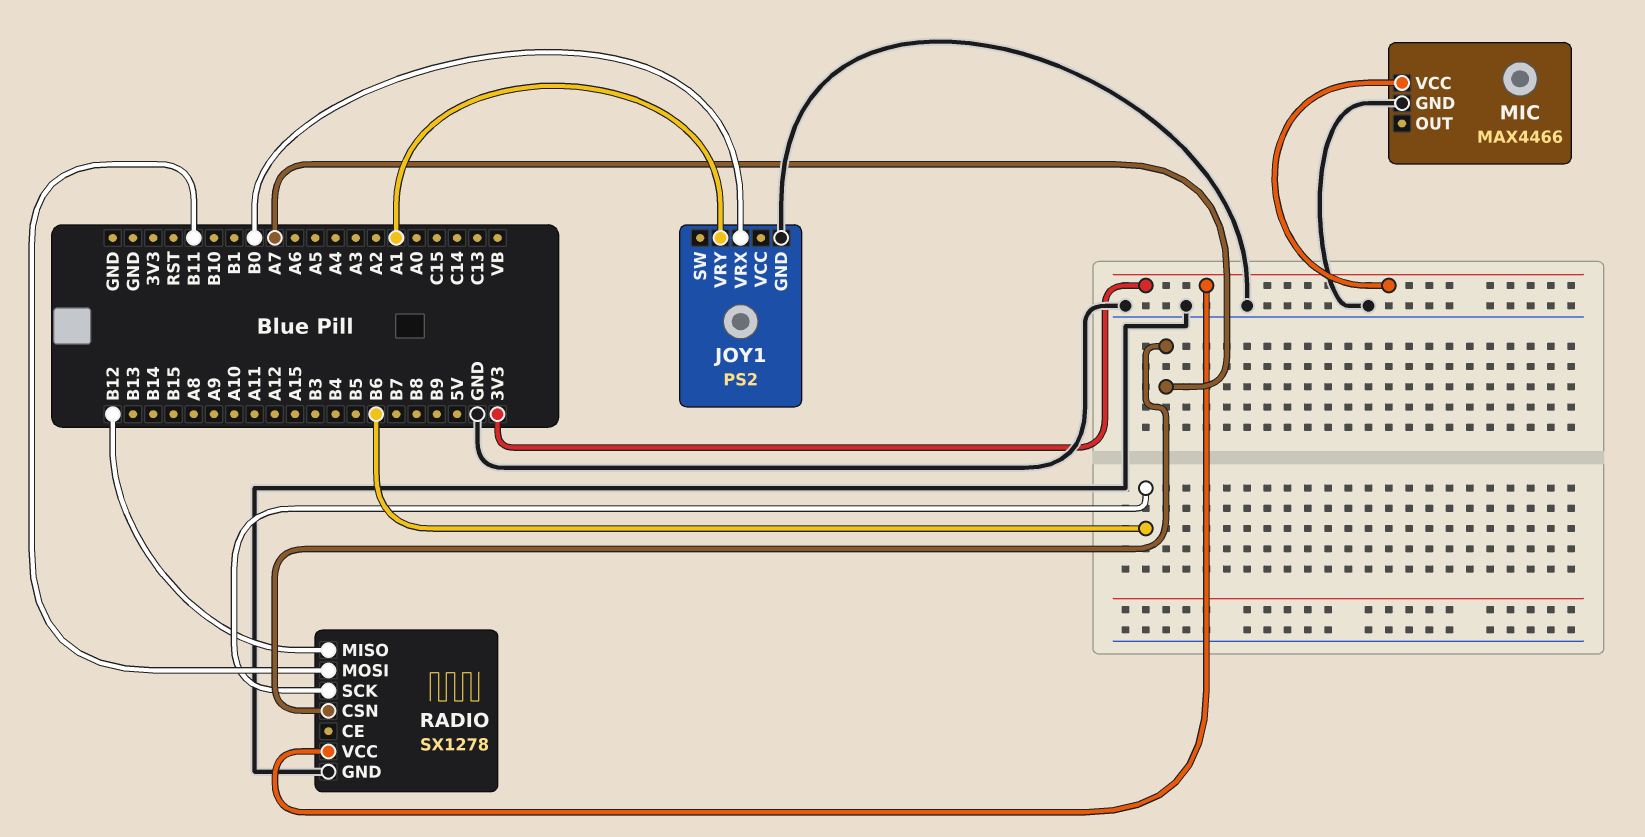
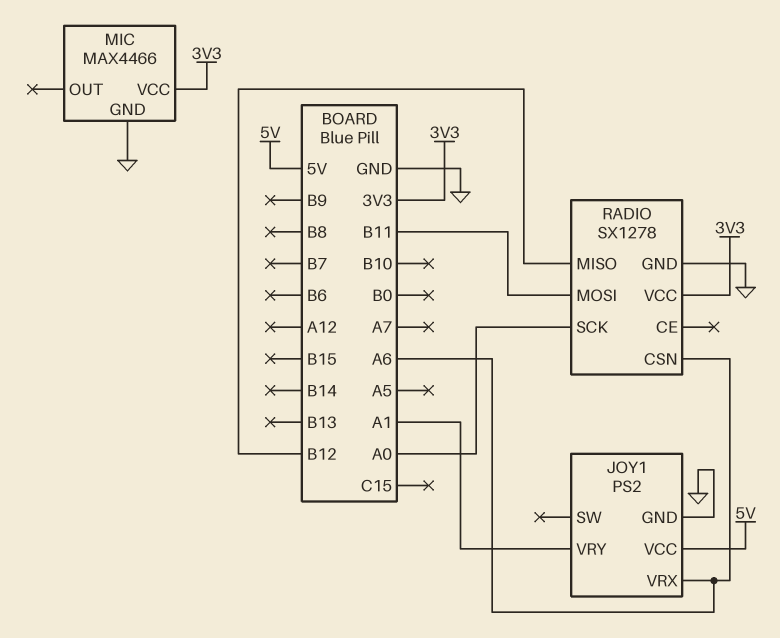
JOY1 pin VCC: none -> 5V
JOY1 pin VRX: B0 -> A6
RADIO pin CSN: A7 -> A6
RADIO pin SCK: B6 -> A0

